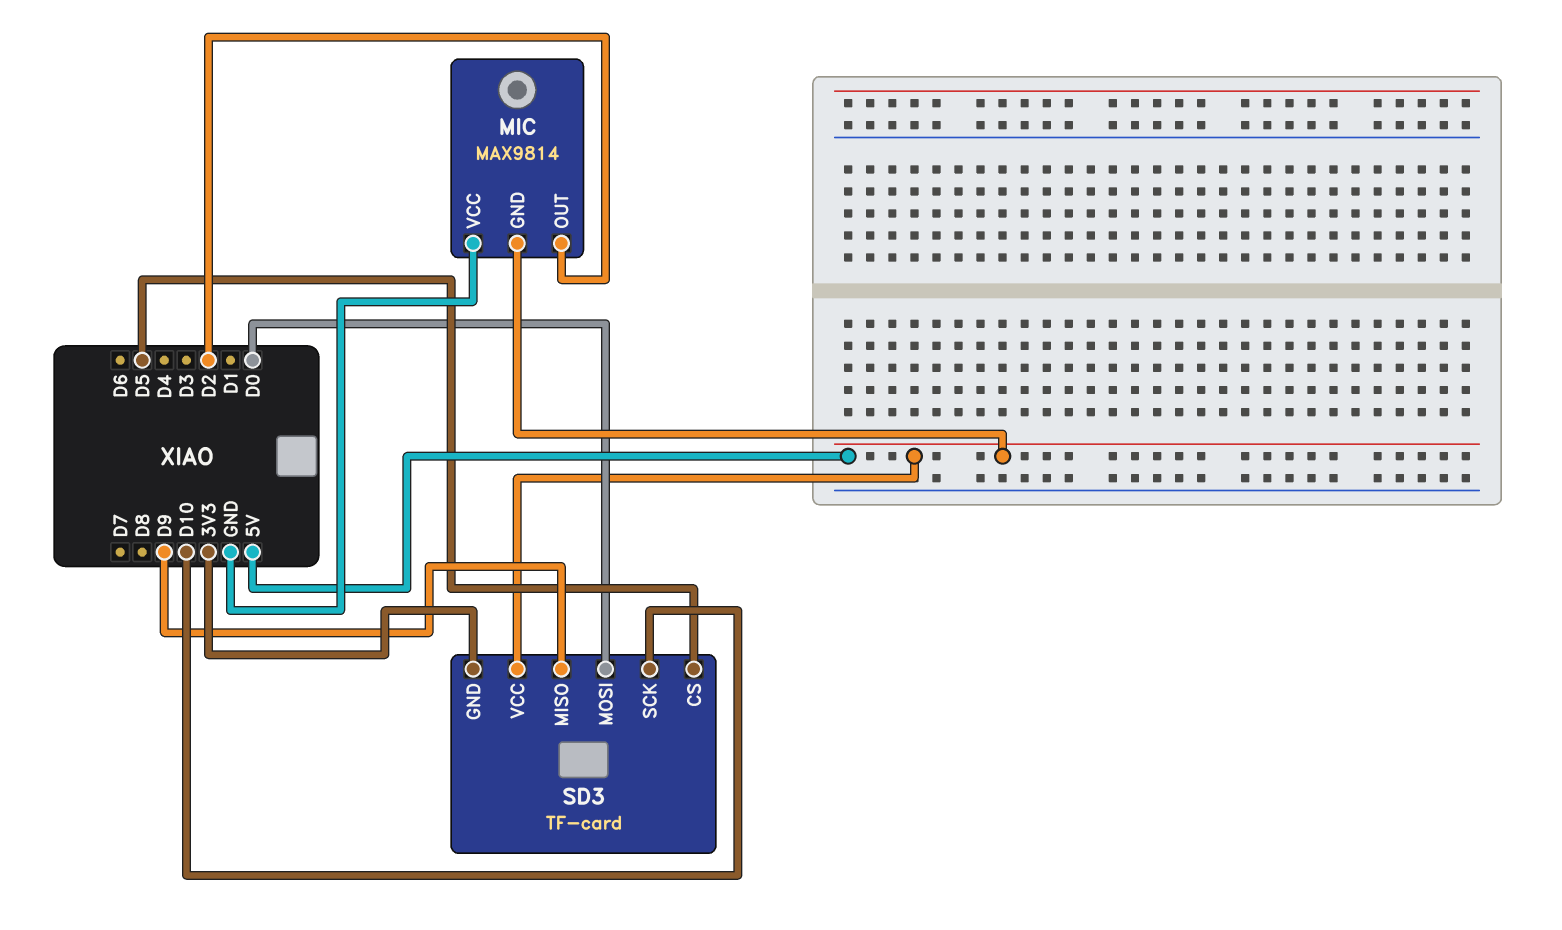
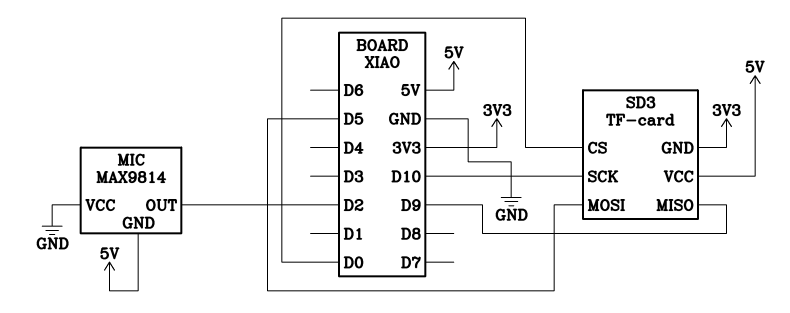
SD3 pin CS: D5 -> D0
SD3 pin MOSI: D0 -> D5

